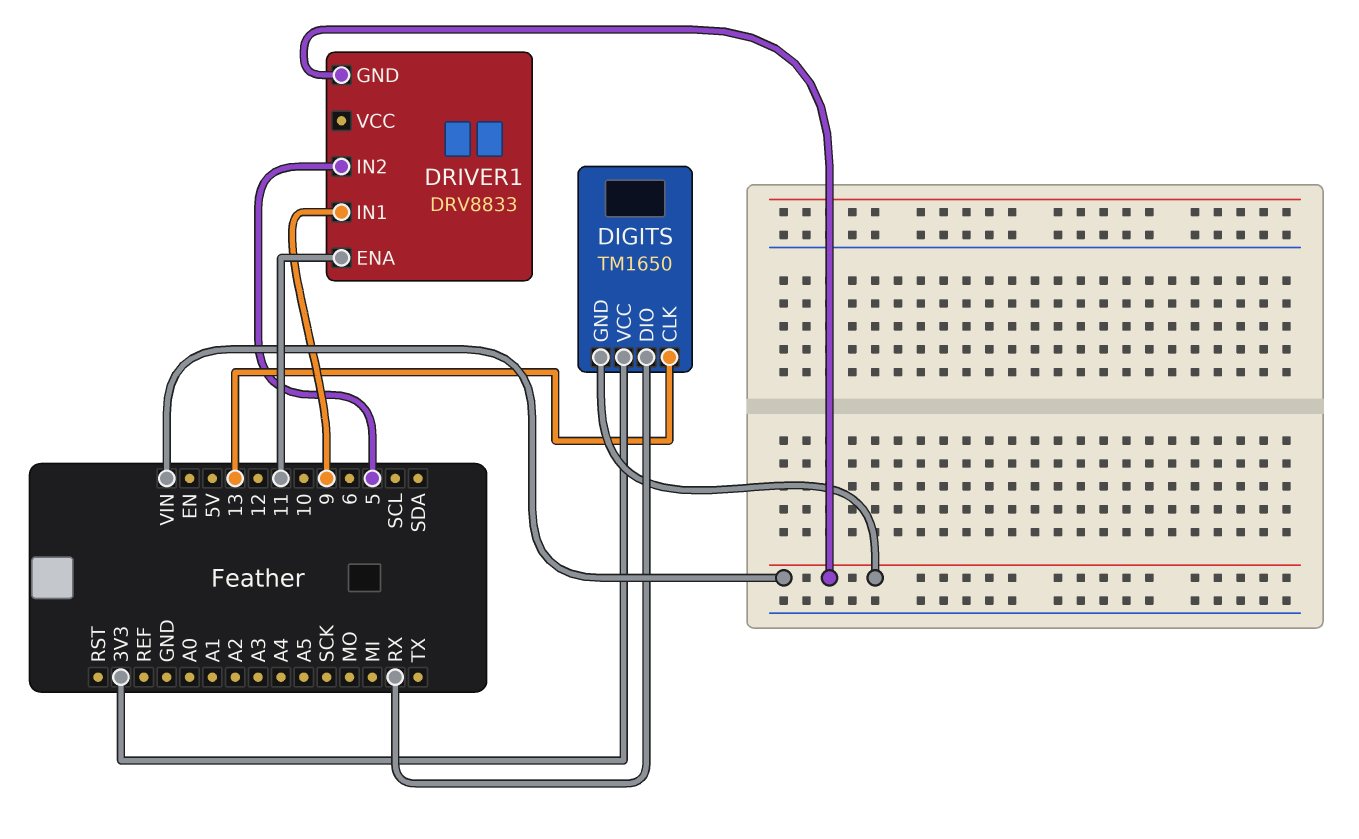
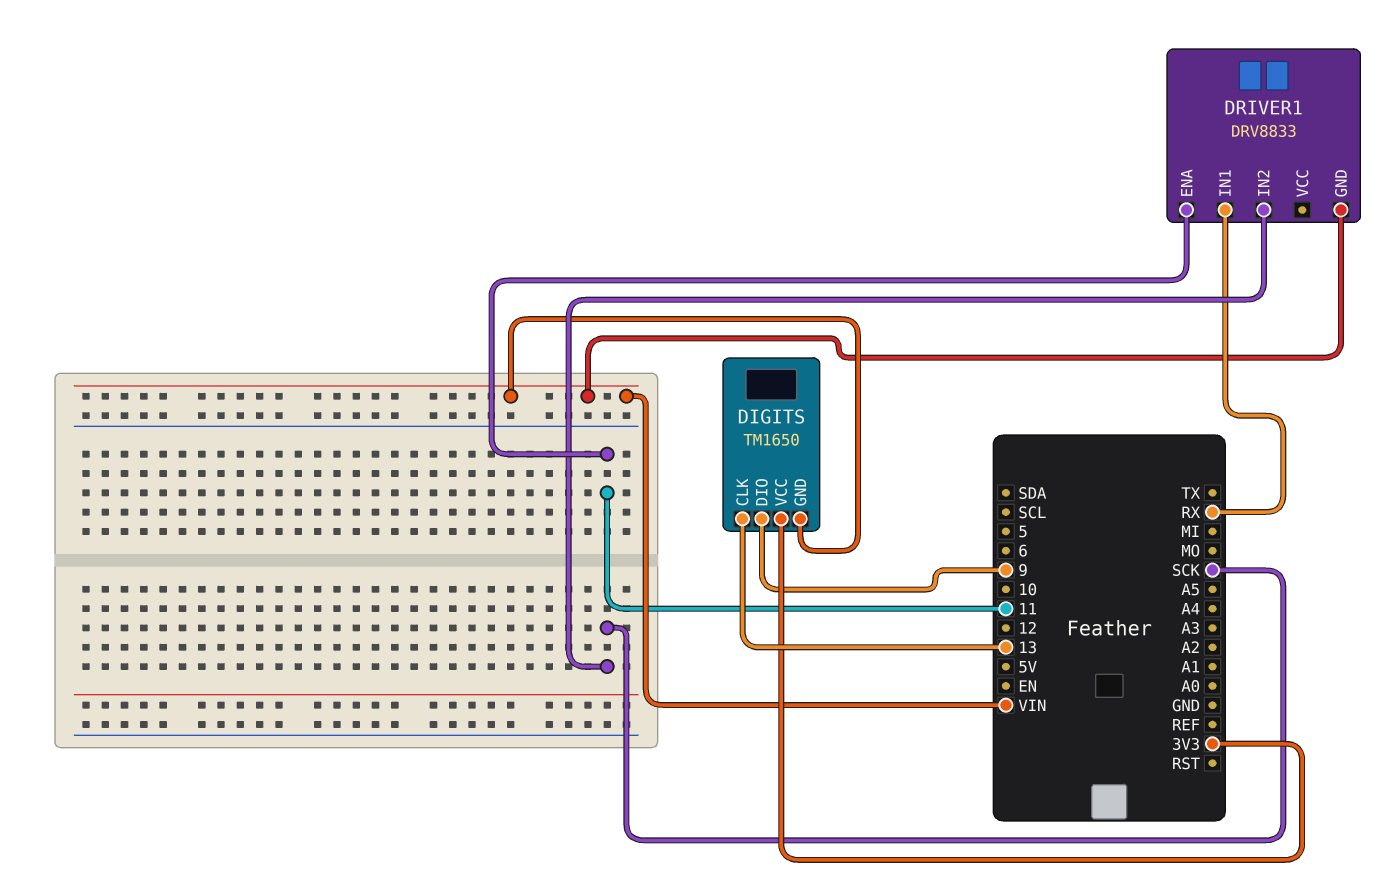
DIGITS pin DIO: RX -> 9
DRIVER1 pin IN1: 9 -> RX
DRIVER1 pin IN2: 5 -> SCK

